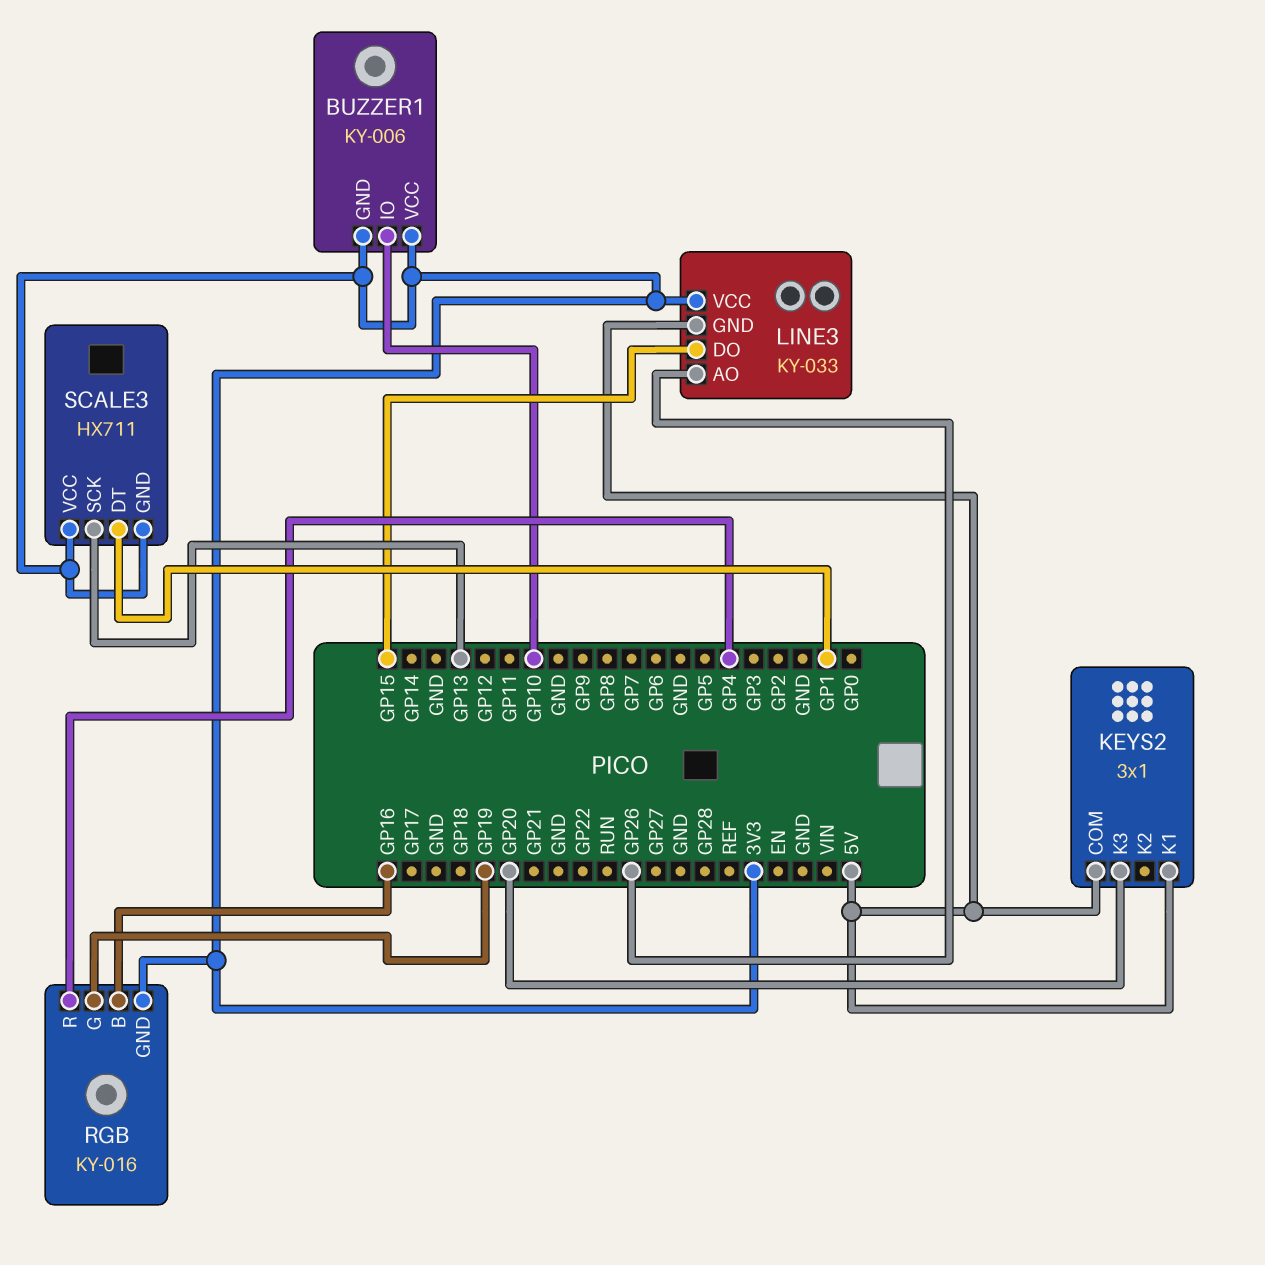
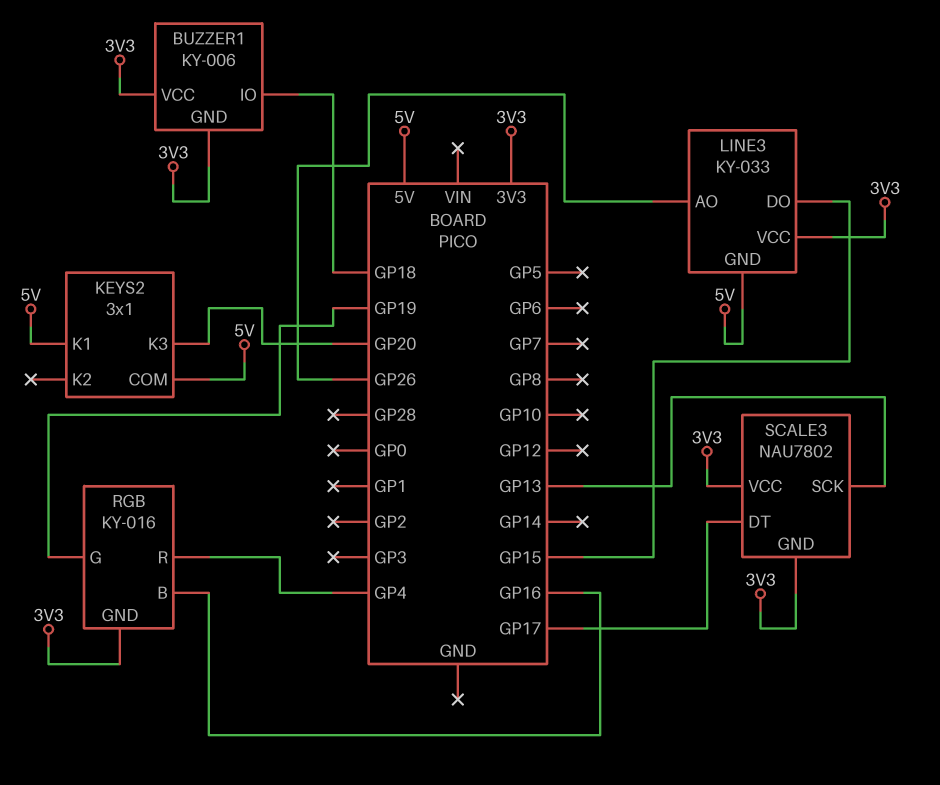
BUZZER1 pin IO: GP10 -> GP18
SCALE3: HX711 -> NAU7802
SCALE3 pin DT: GP1 -> GP17

